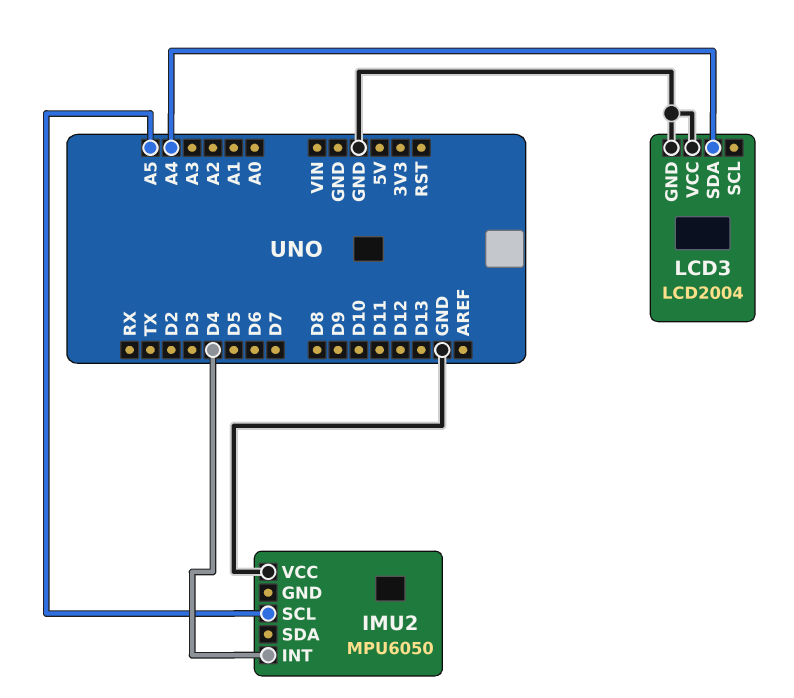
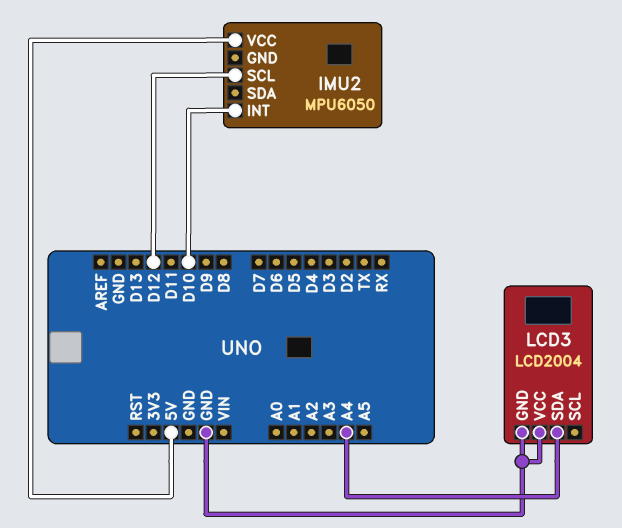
IMU2 pin INT: D4 -> D10
IMU2 pin SCL: A5 -> D12
IMU2 pin VCC: GND -> 5V

